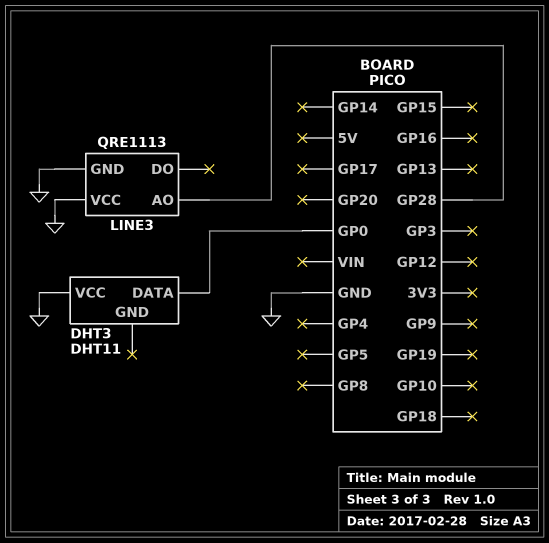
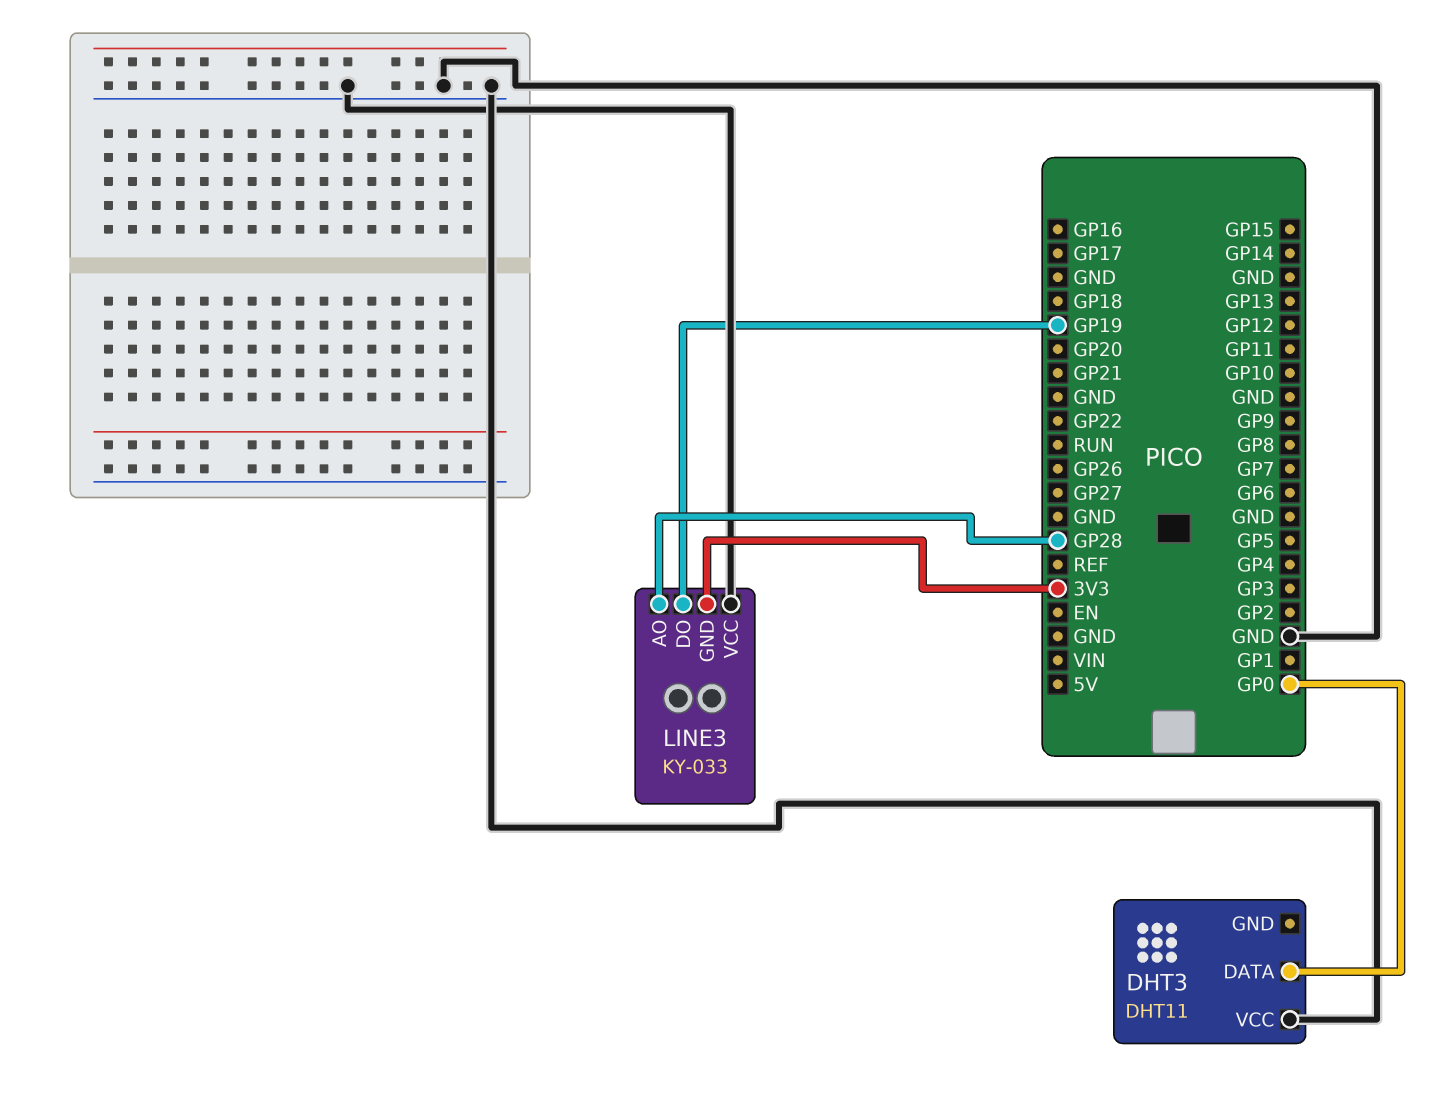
LINE3: QRE1113 -> KY-033
LINE3 pin DO: none -> GP19
LINE3 pin GND: GND -> 3V3

